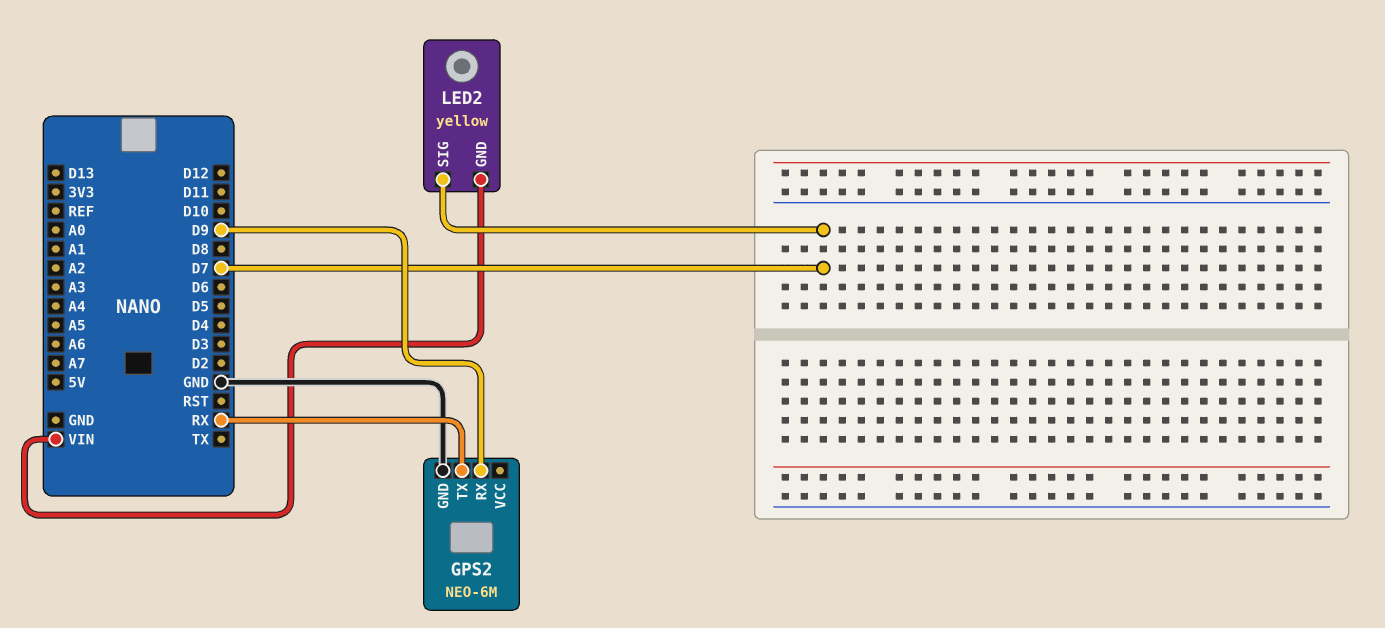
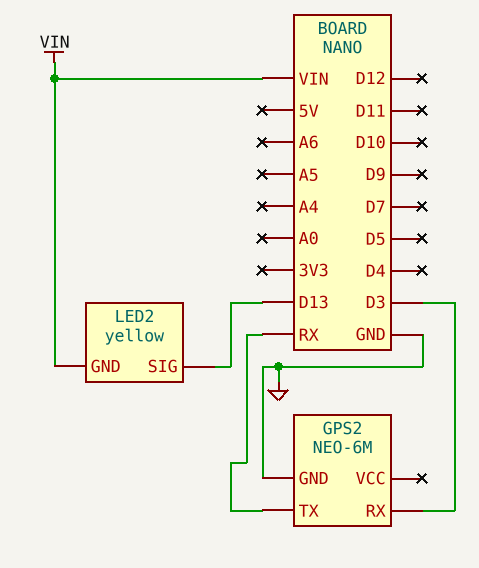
GPS2 pin RX: D9 -> D3
LED2 pin SIG: D7 -> D13

